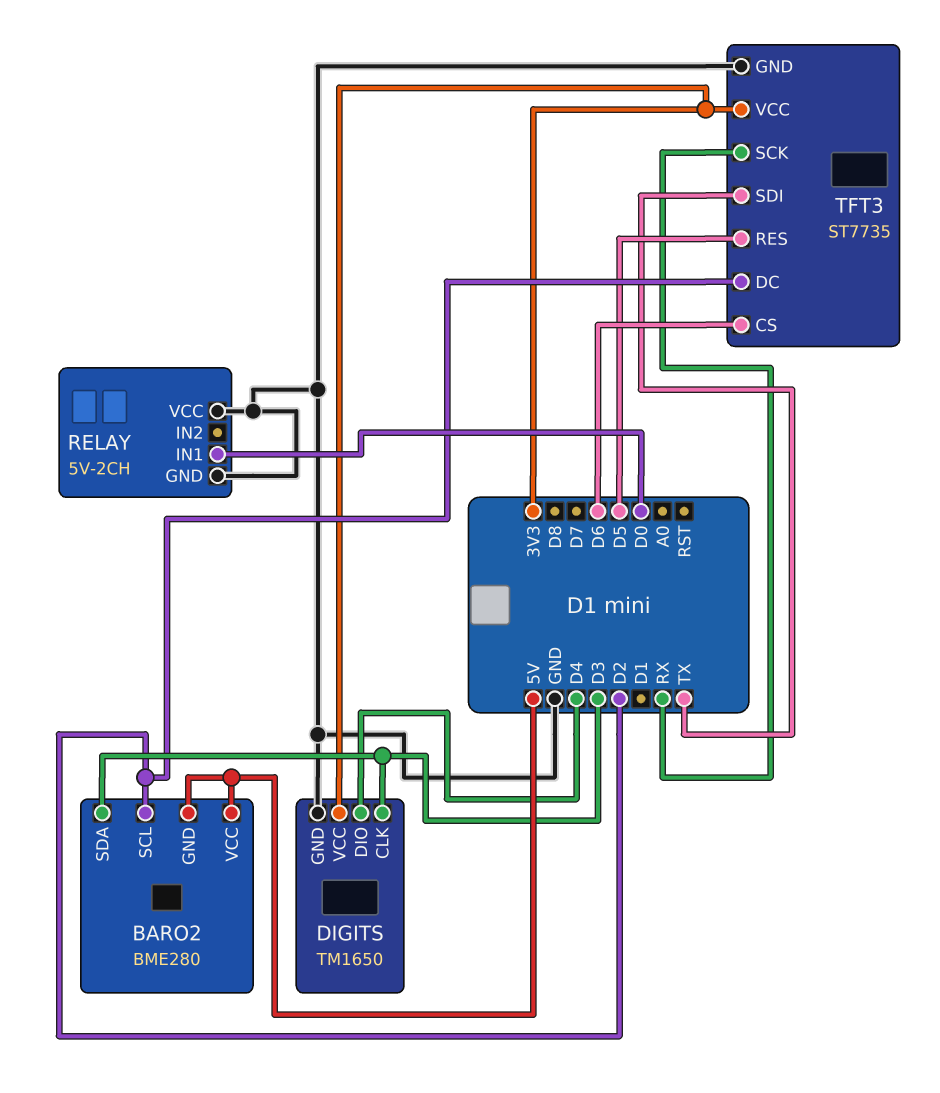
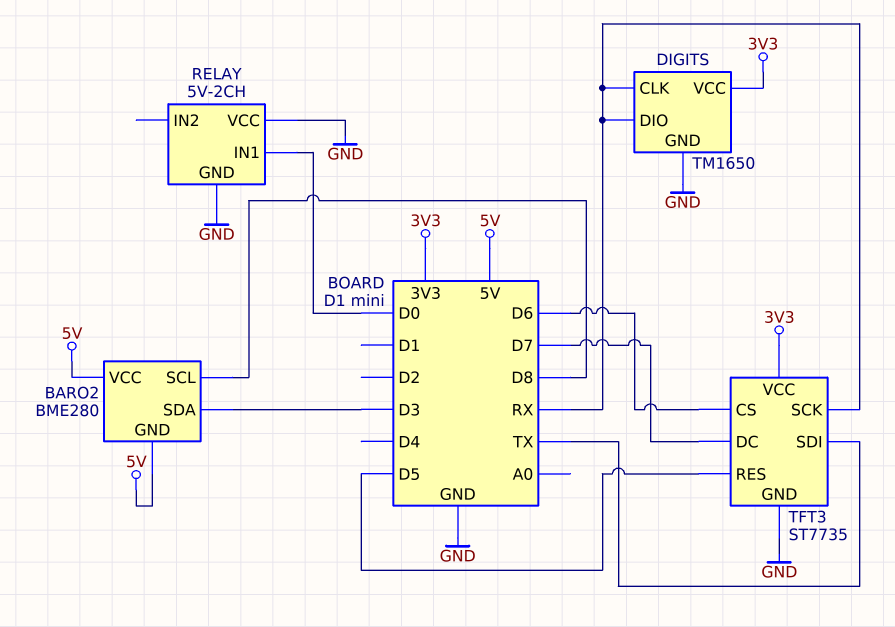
BARO2 pin SCL: D2 -> D8
DIGITS pin CLK: D3 -> RX
DIGITS pin DIO: D4 -> RX
TFT3 pin DC: D2 -> D7

